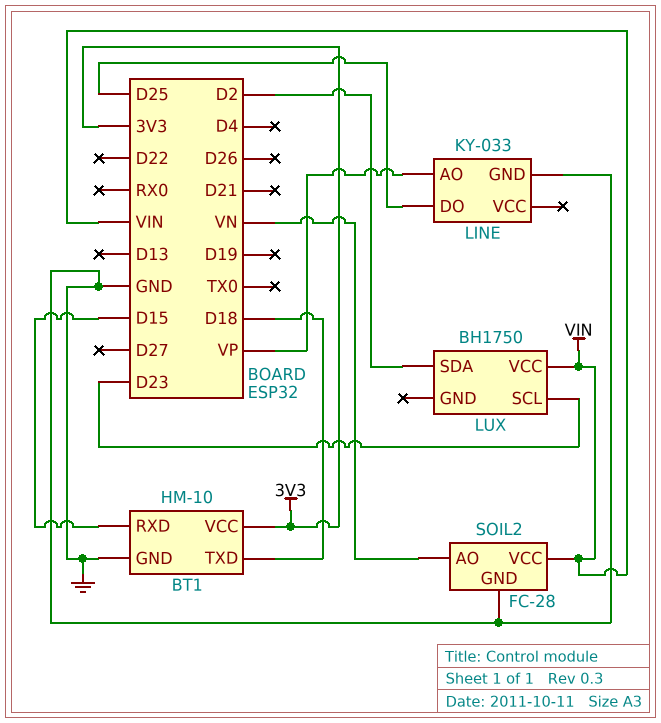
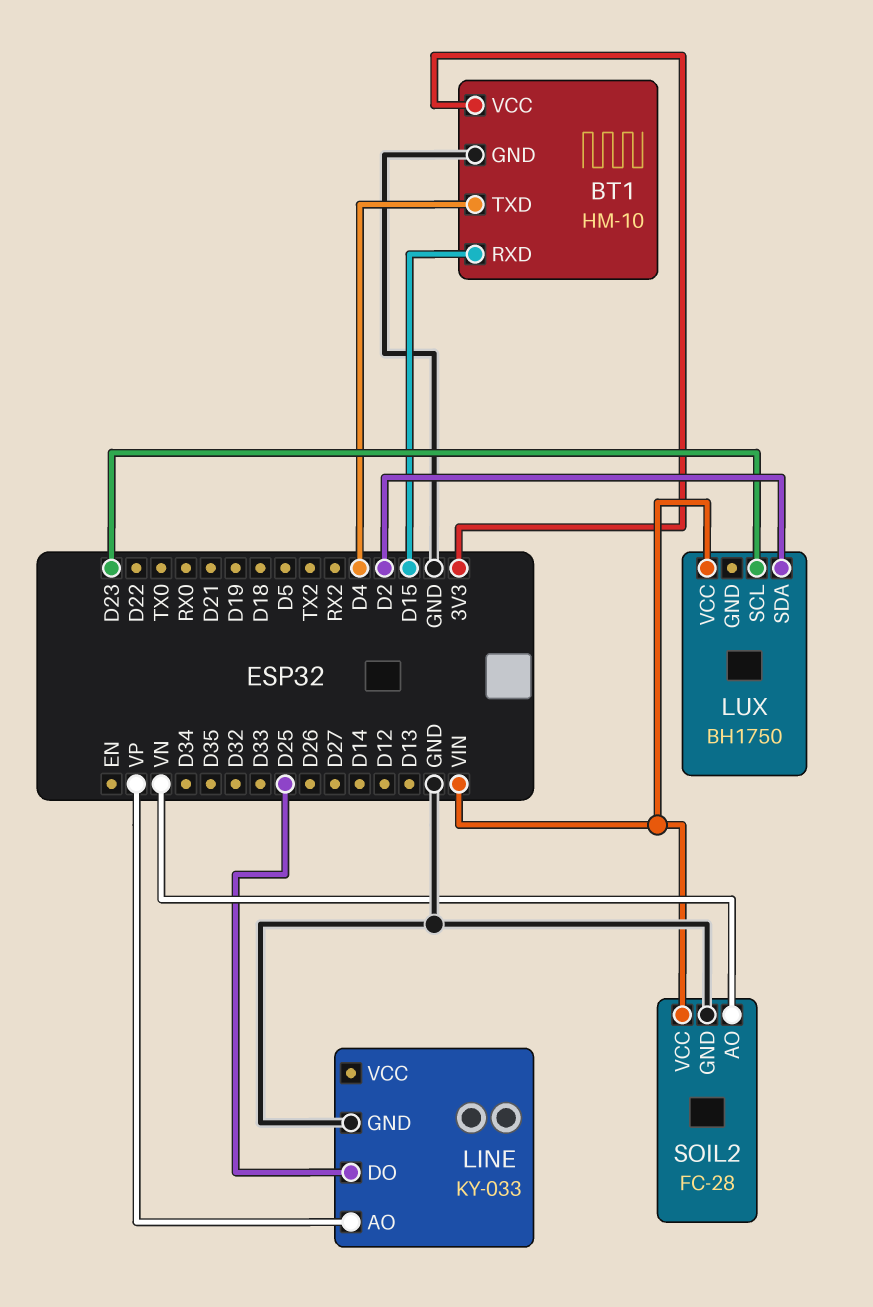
BT1 pin TXD: D18 -> D4

